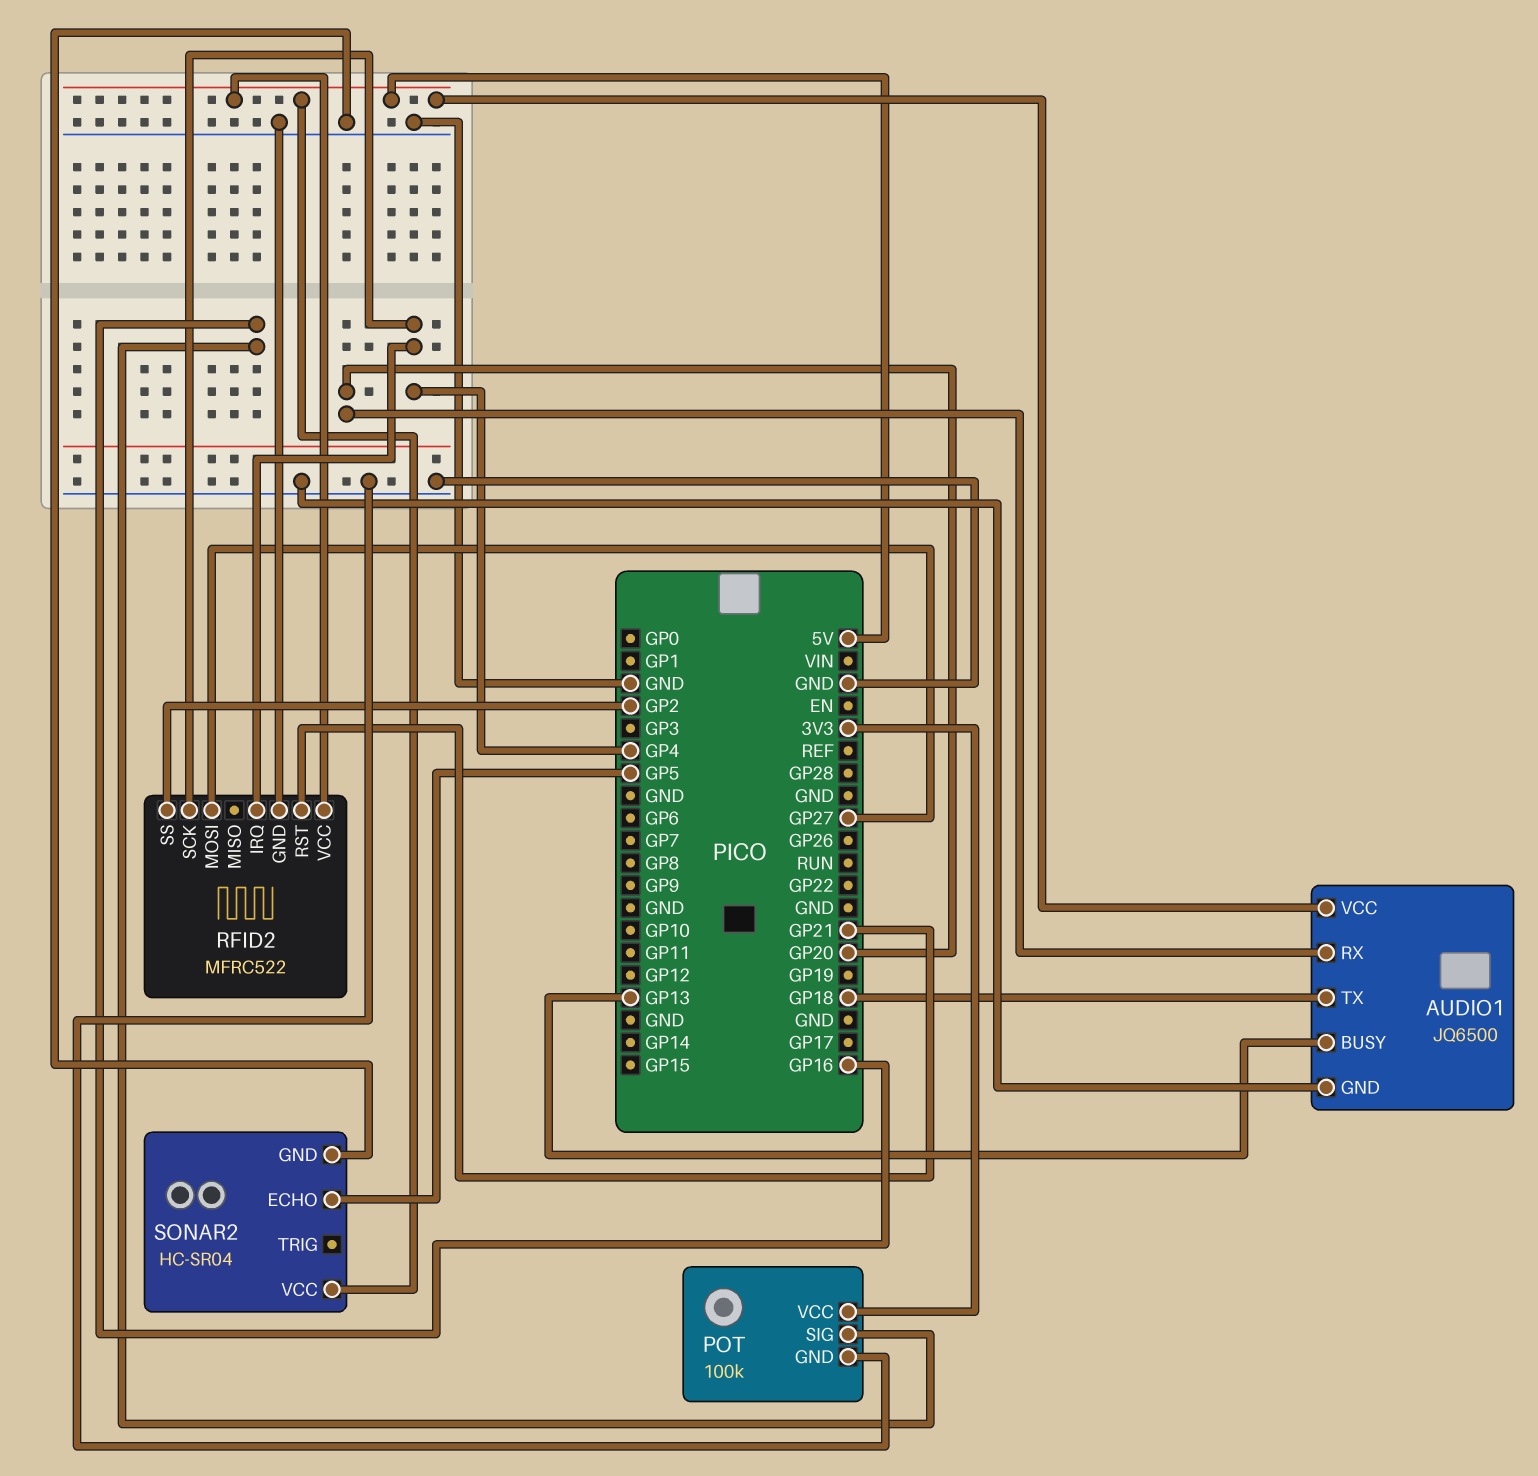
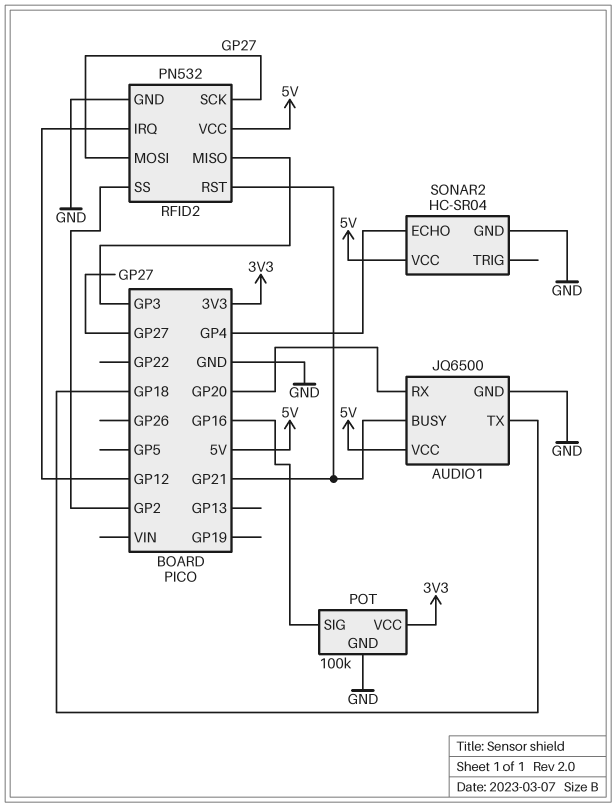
AUDIO1 pin BUSY: GP13 -> GP21
RFID2: MFRC522 -> PN532
RFID2 pin IRQ: GP4 -> GP12
RFID2 pin MISO: none -> GP3
RFID2 pin SCK: GP4 -> GP27
SONAR2 pin ECHO: GP5 -> GP4

